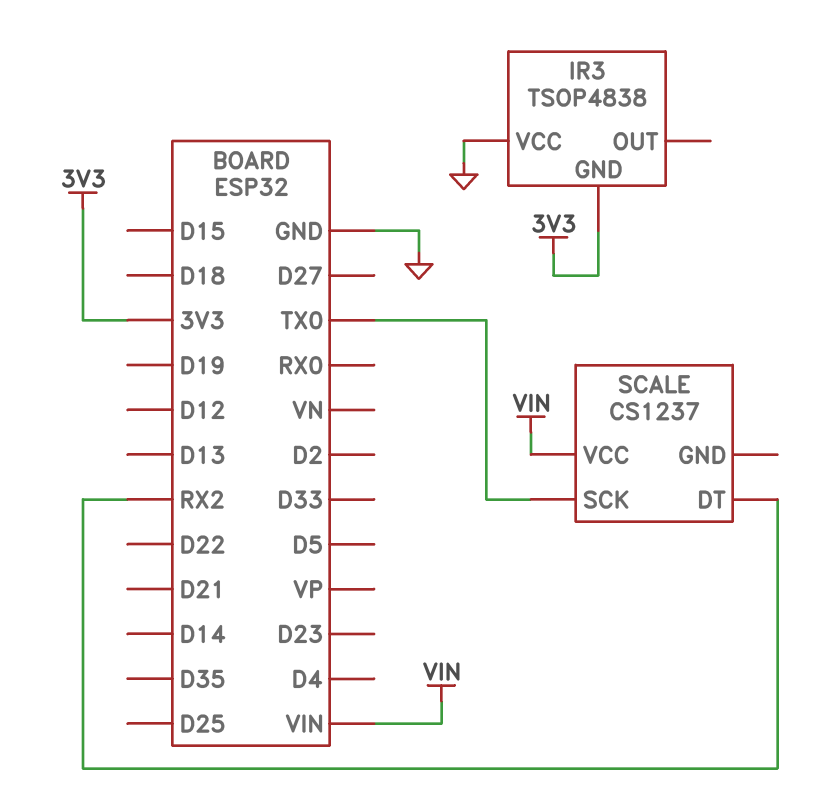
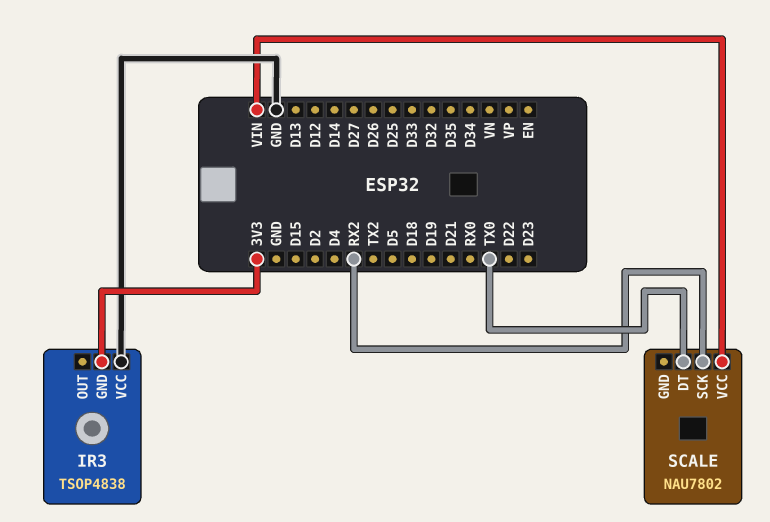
SCALE: CS1237 -> NAU7802
SCALE pin DT: RX2 -> TX0
SCALE pin SCK: TX0 -> RX2

